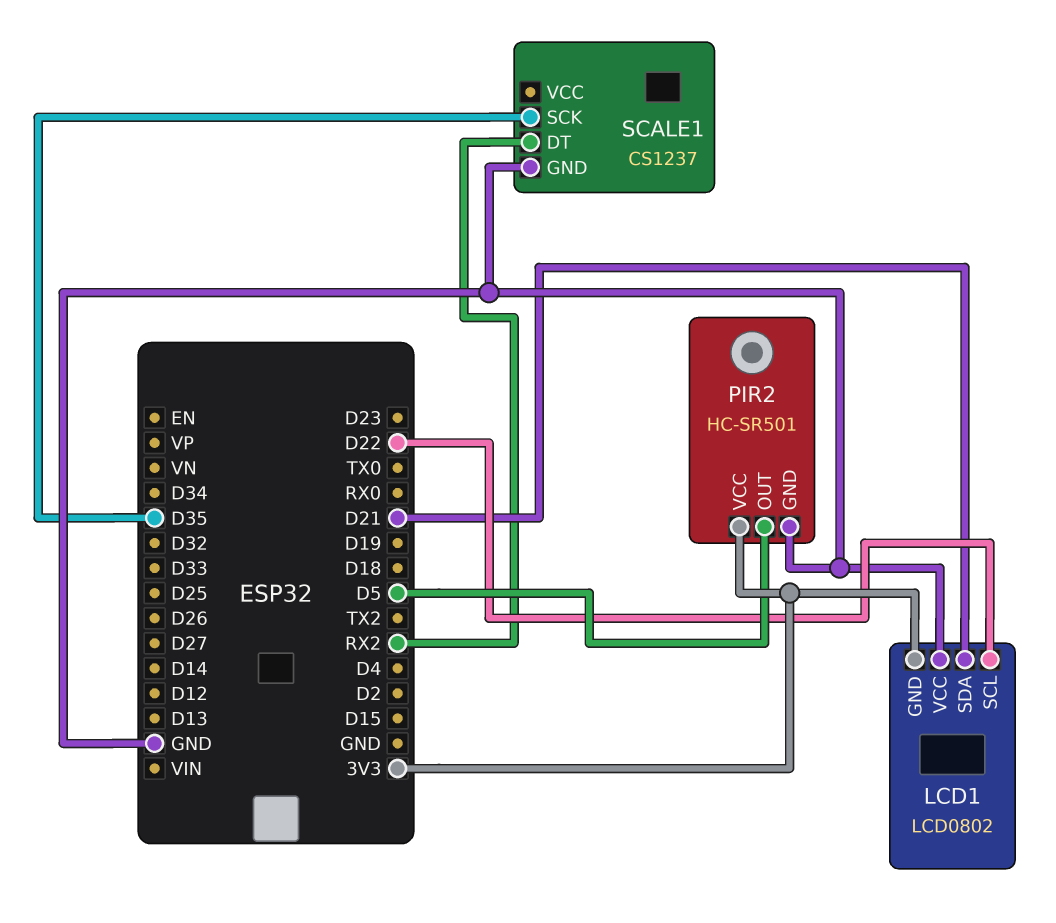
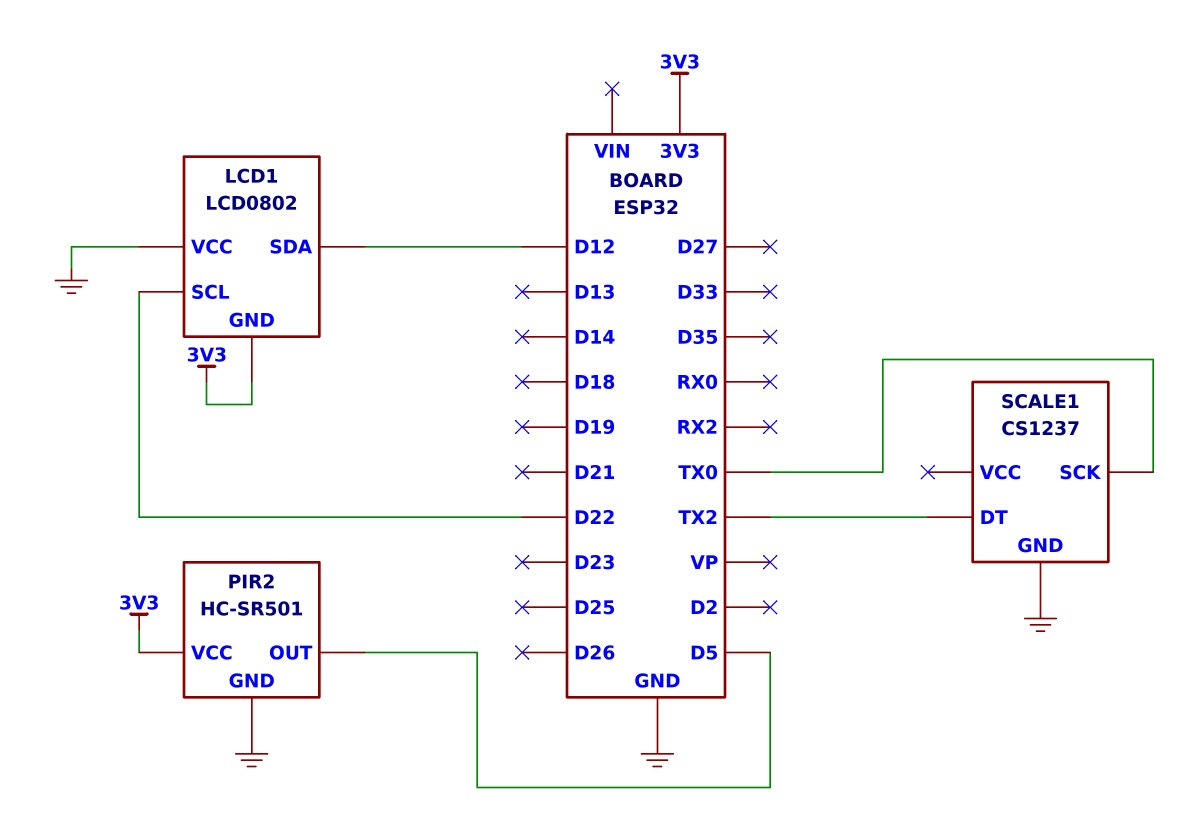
LCD1 pin SDA: D21 -> D12
SCALE1 pin DT: RX2 -> TX2
SCALE1 pin SCK: D35 -> TX0

